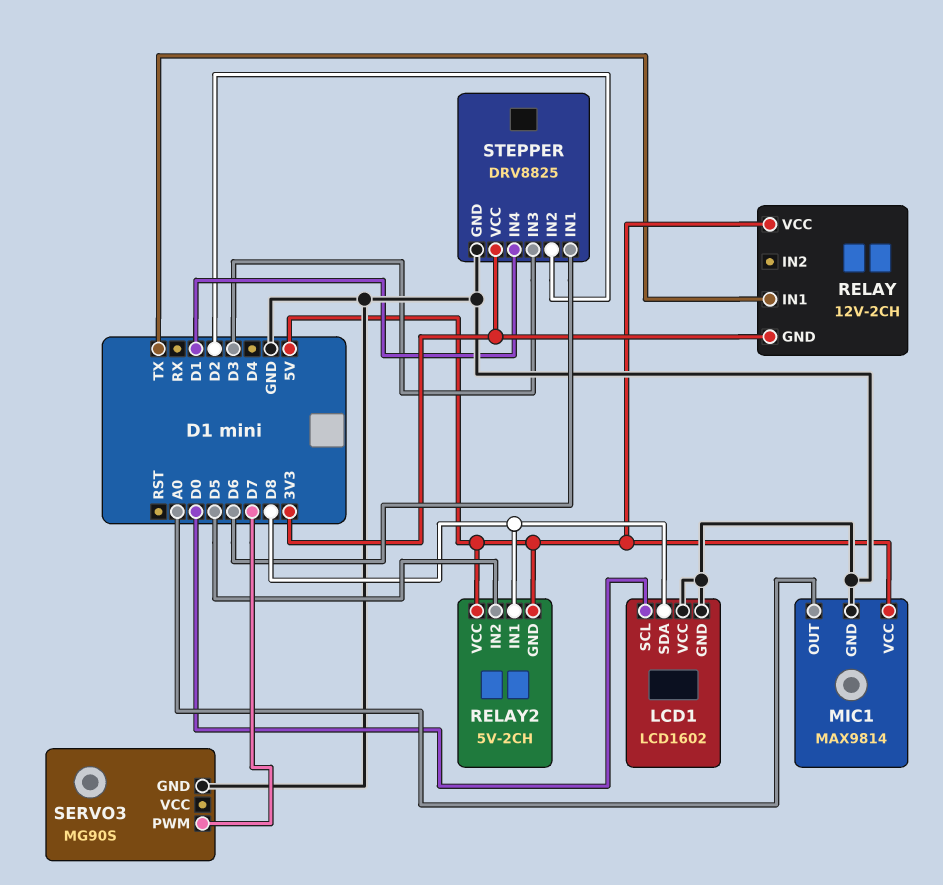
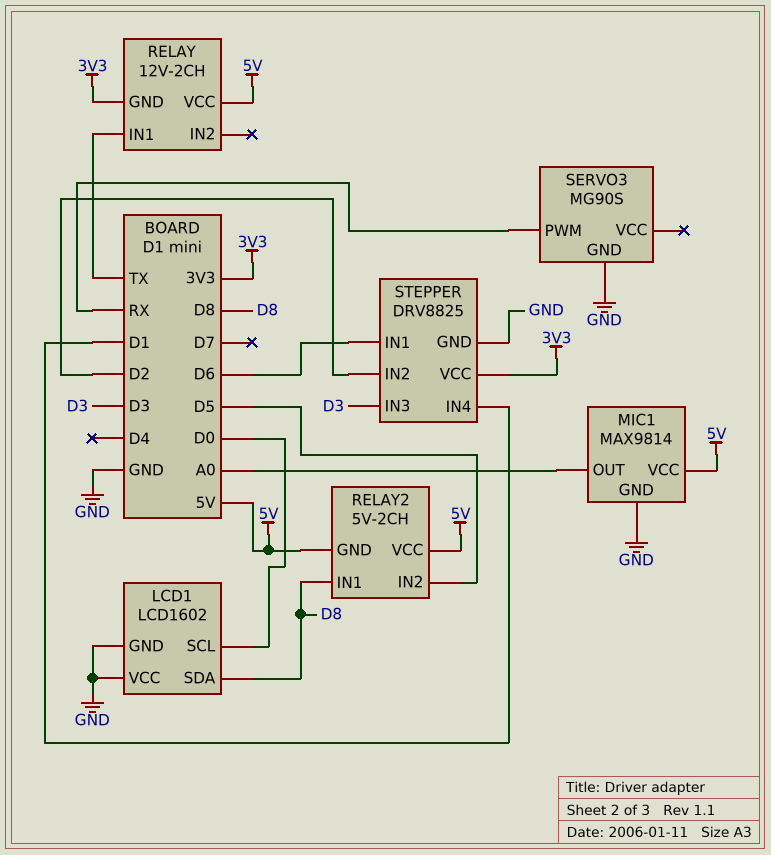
SERVO3 pin PWM: D7 -> RX

